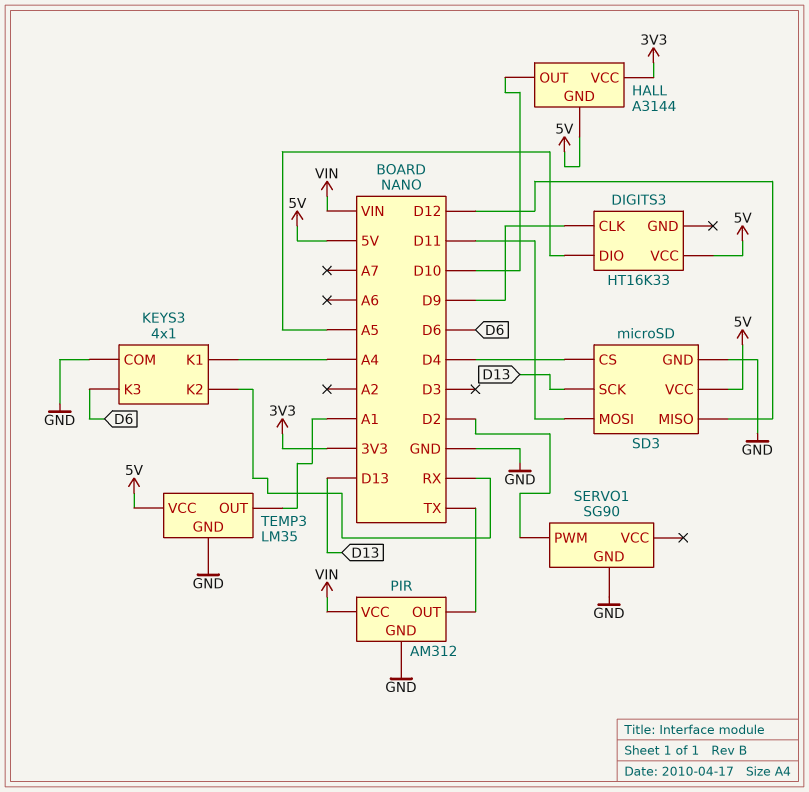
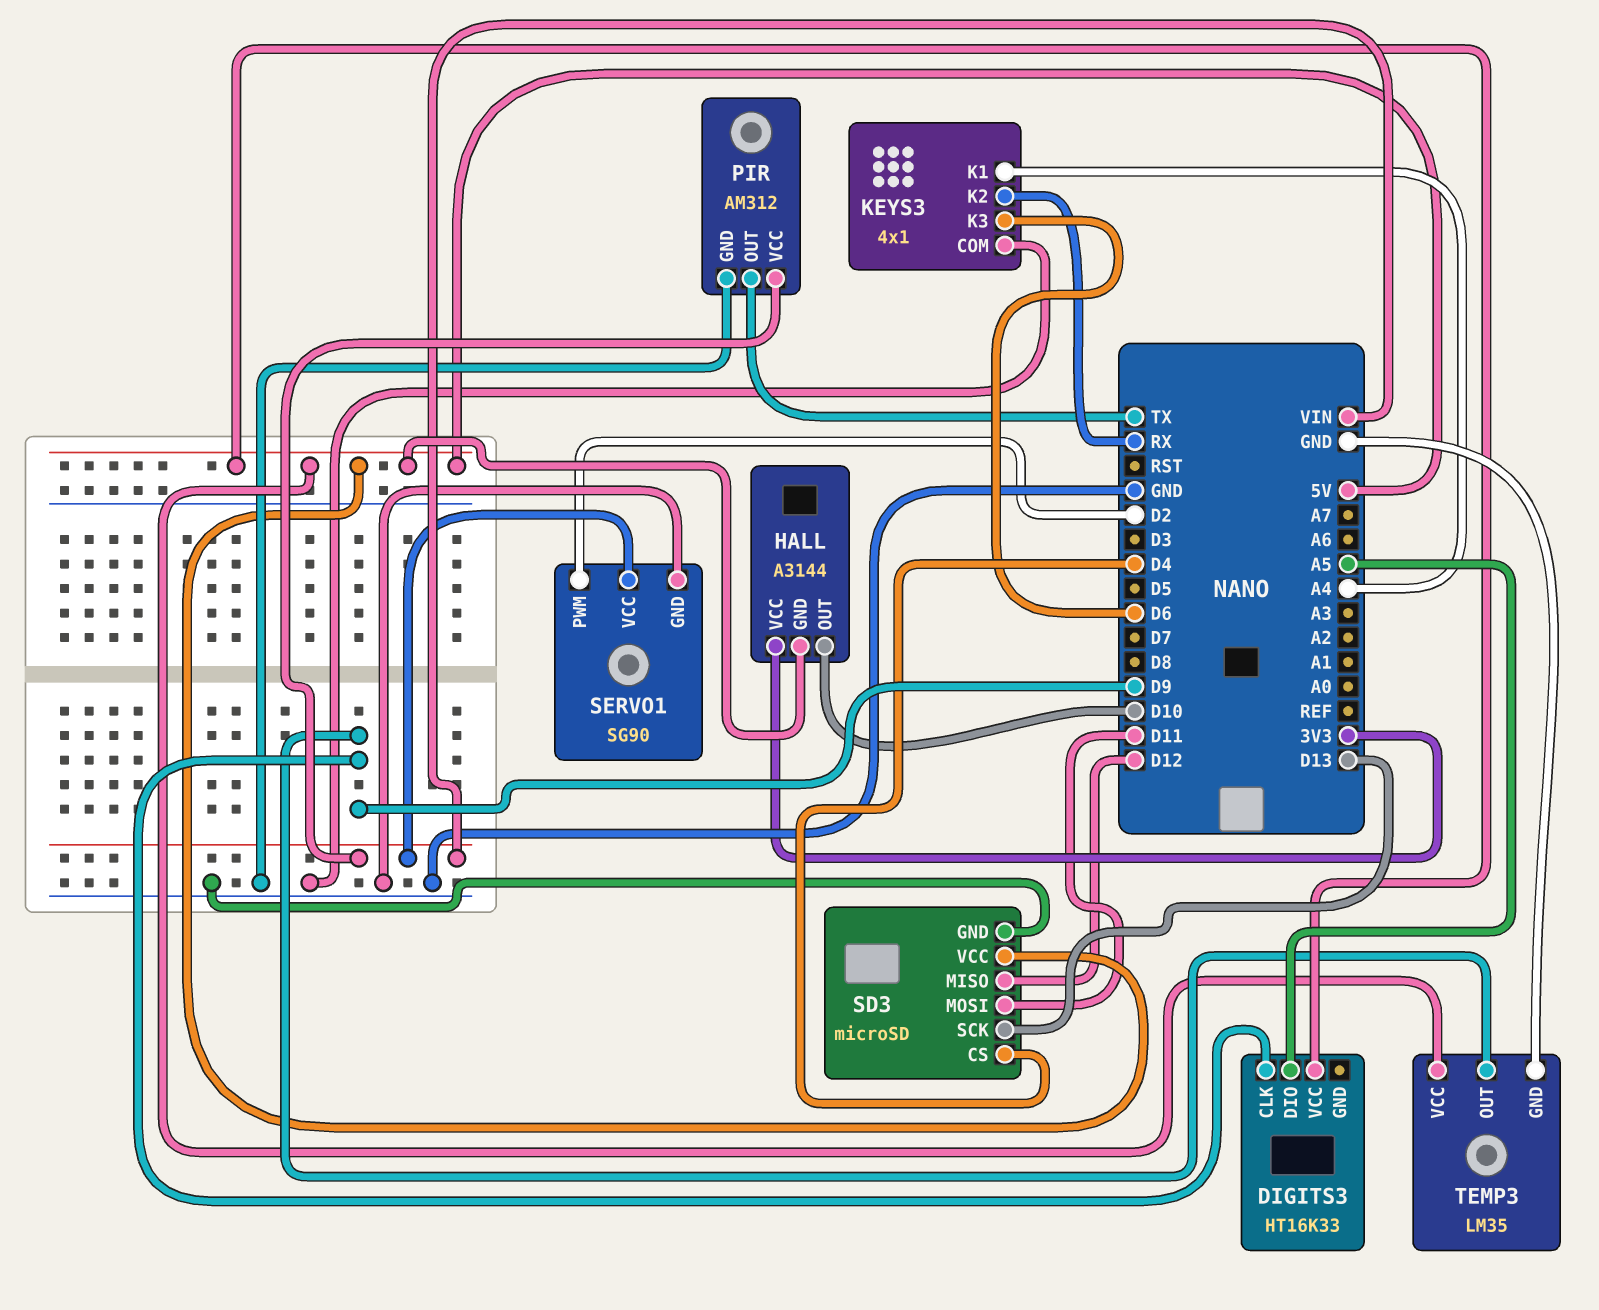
SERVO1 pin VCC: none -> VIN
TEMP3 pin OUT: A1 -> D9

